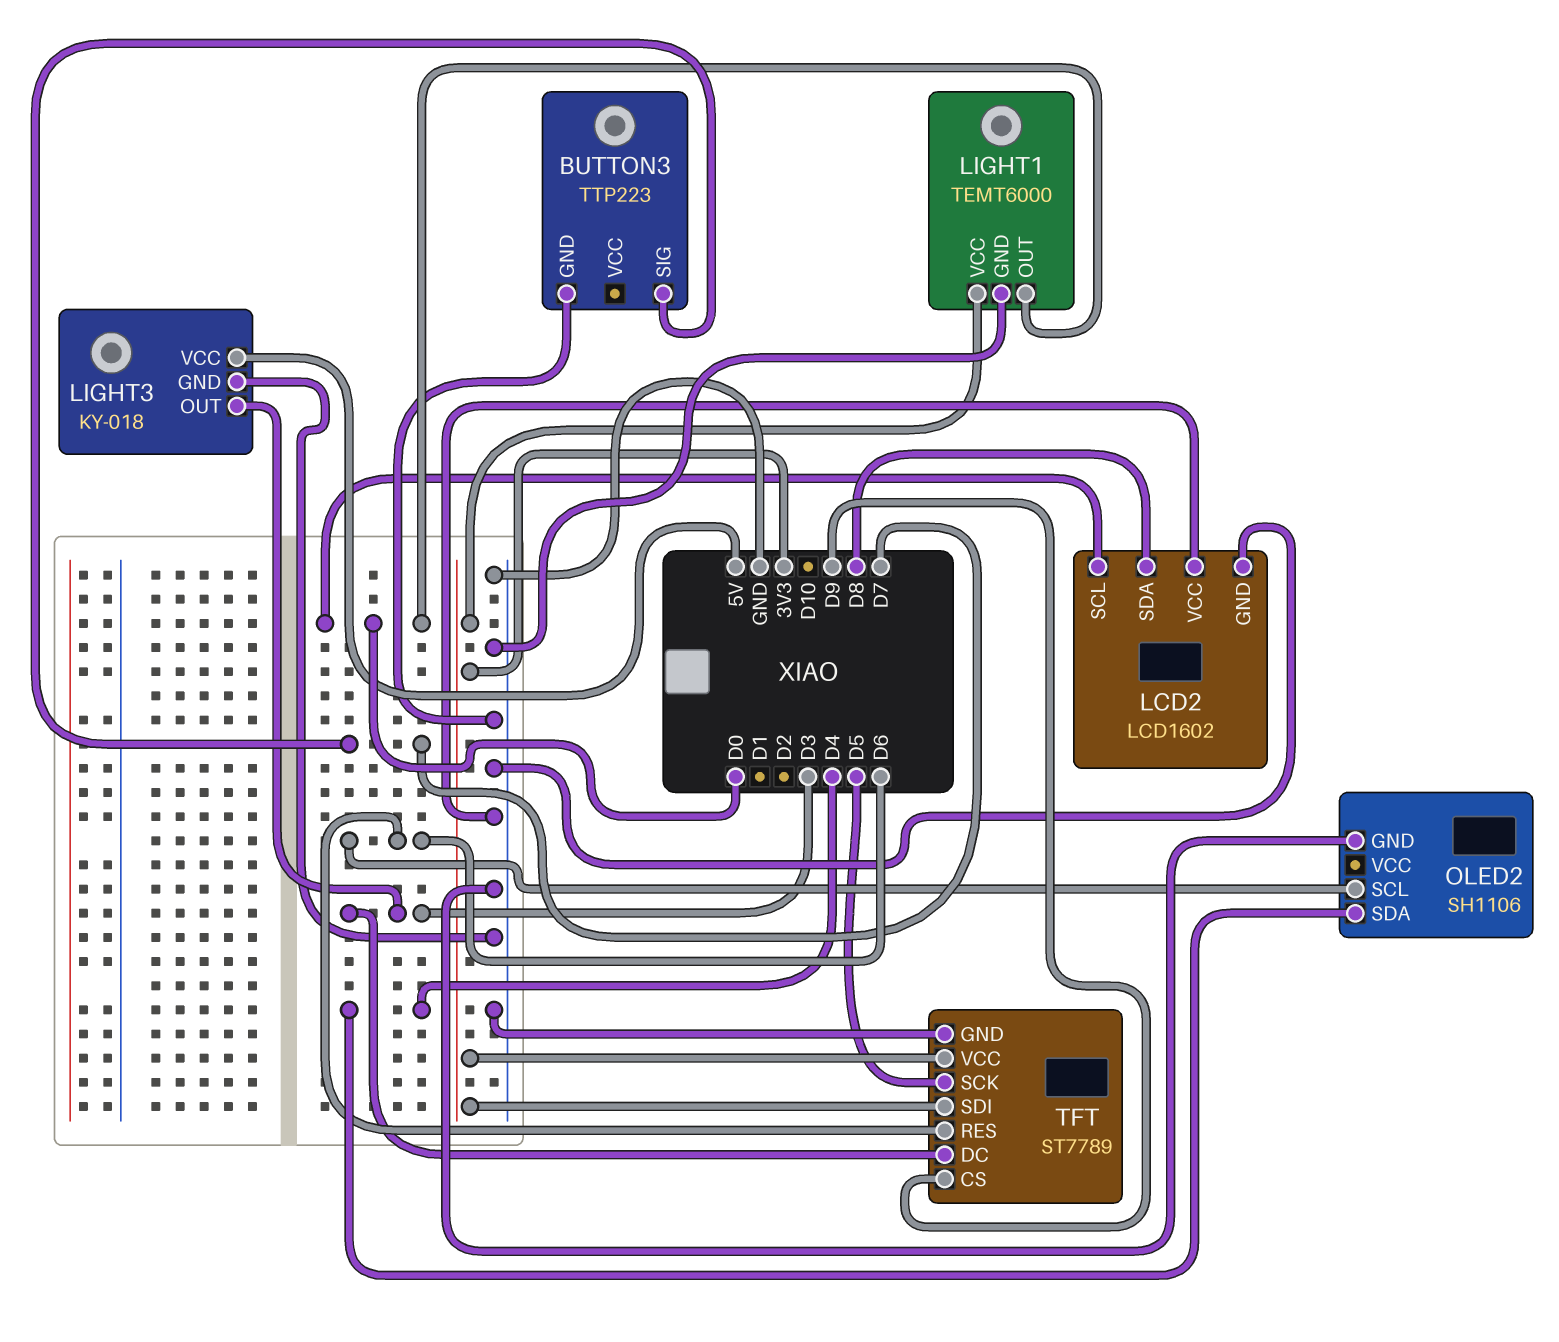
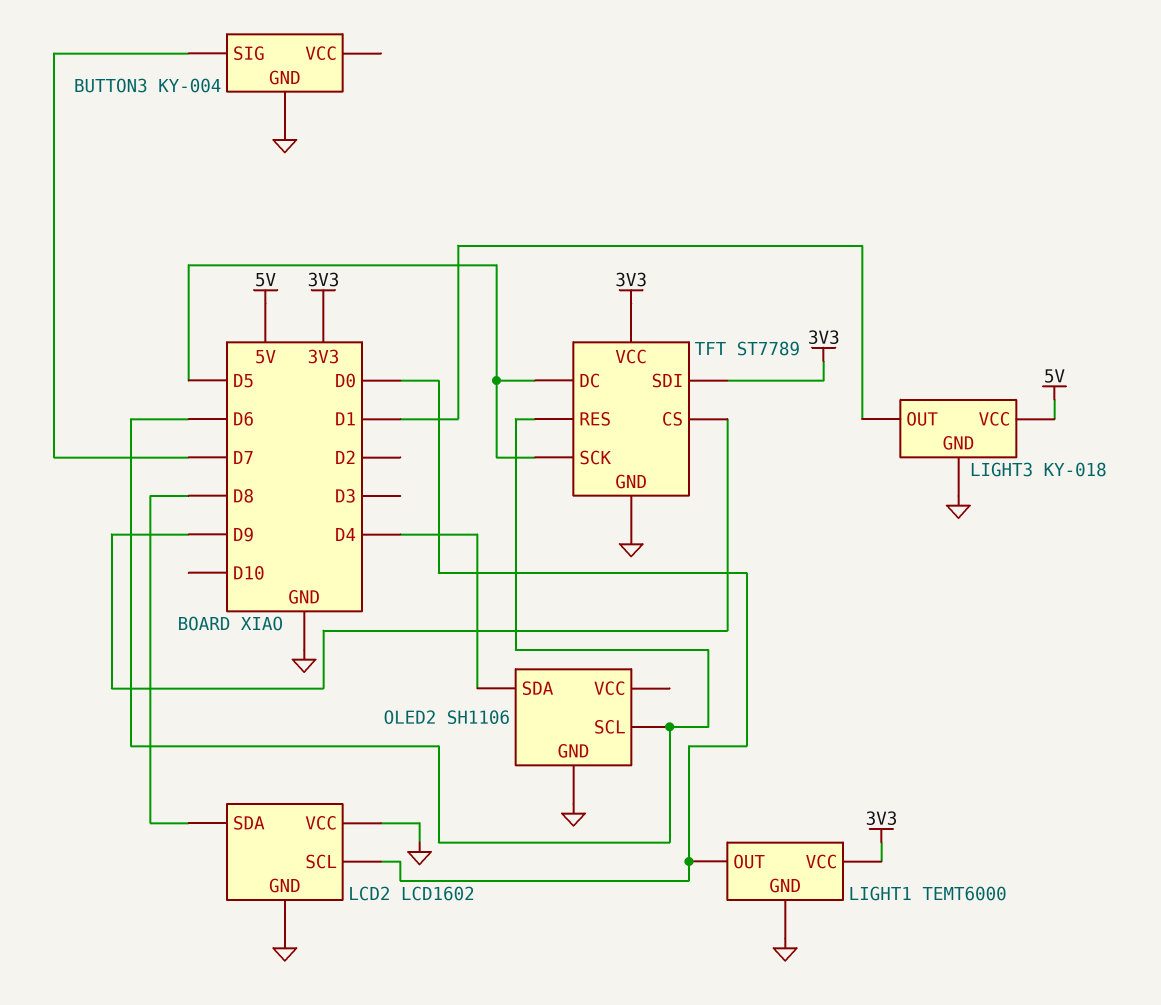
BUTTON3: TTP223 -> KY-004
LIGHT3 pin OUT: D3 -> D1
TFT pin DC: D3 -> D5

